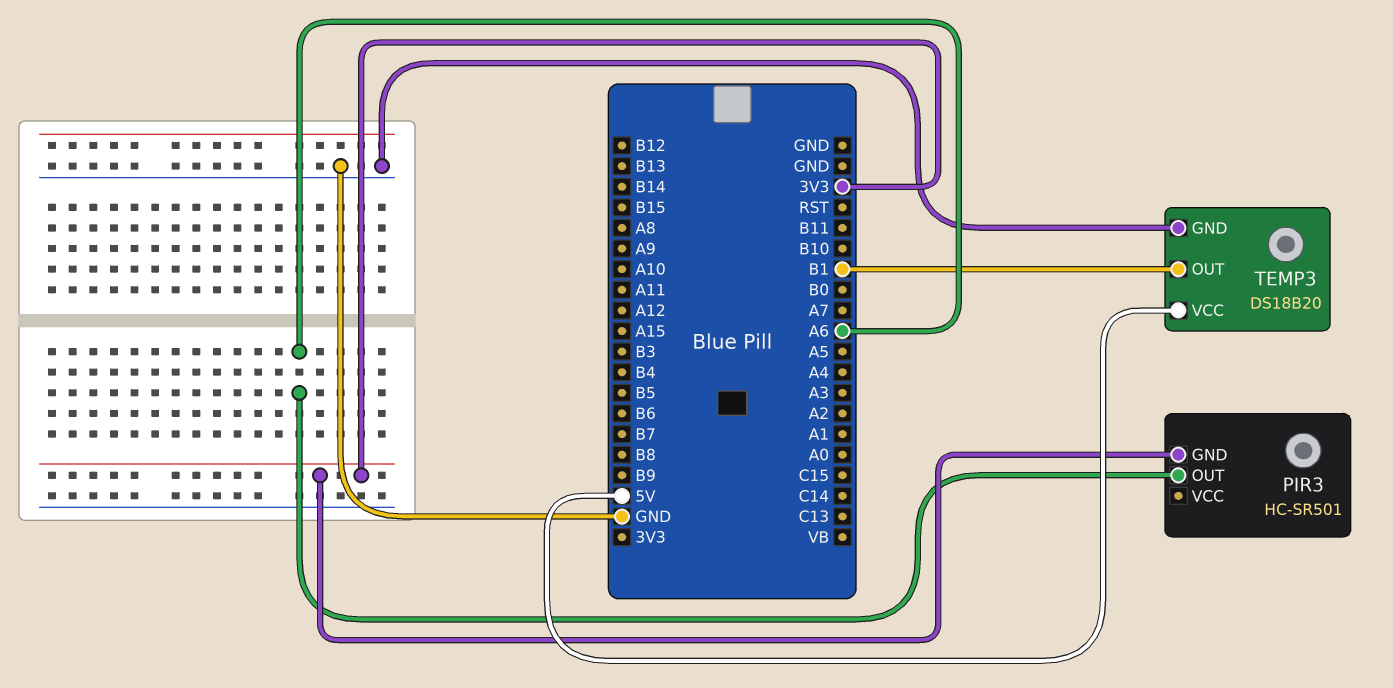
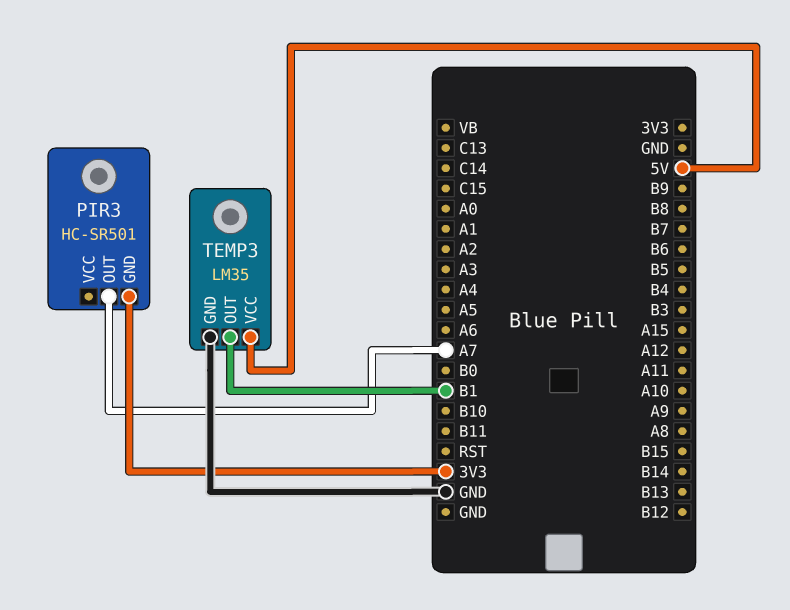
PIR3 pin OUT: A6 -> A7
TEMP3: DS18B20 -> LM35

